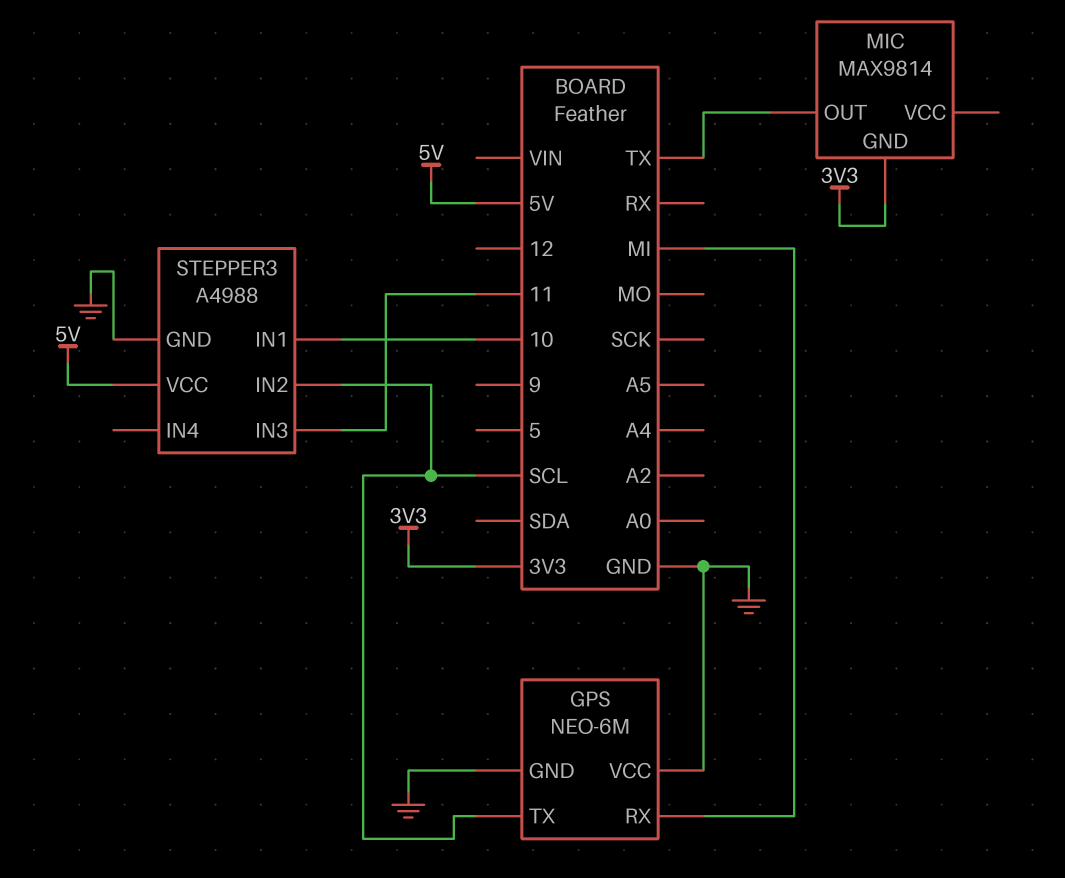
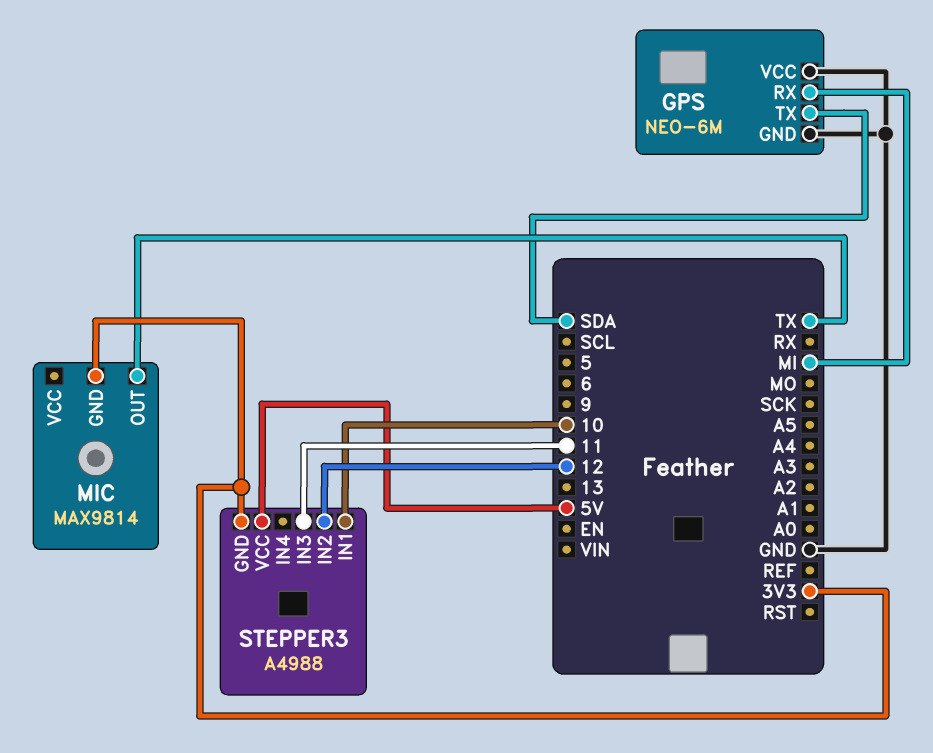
GPS pin TX: SCL -> SDA
STEPPER3 pin GND: GND -> 3V3
STEPPER3 pin IN2: SCL -> 12

